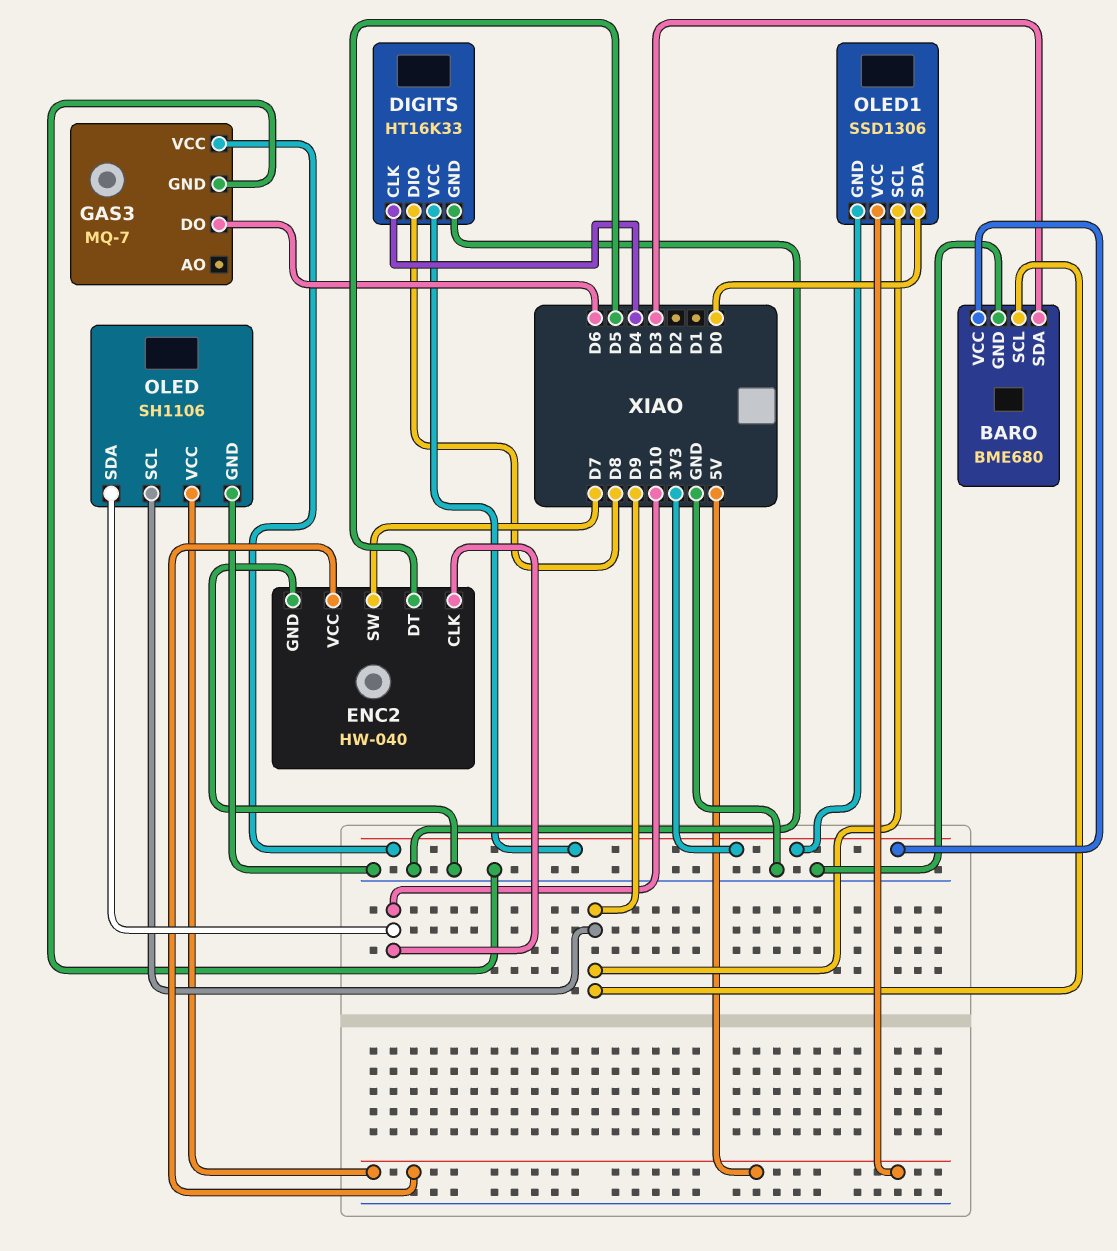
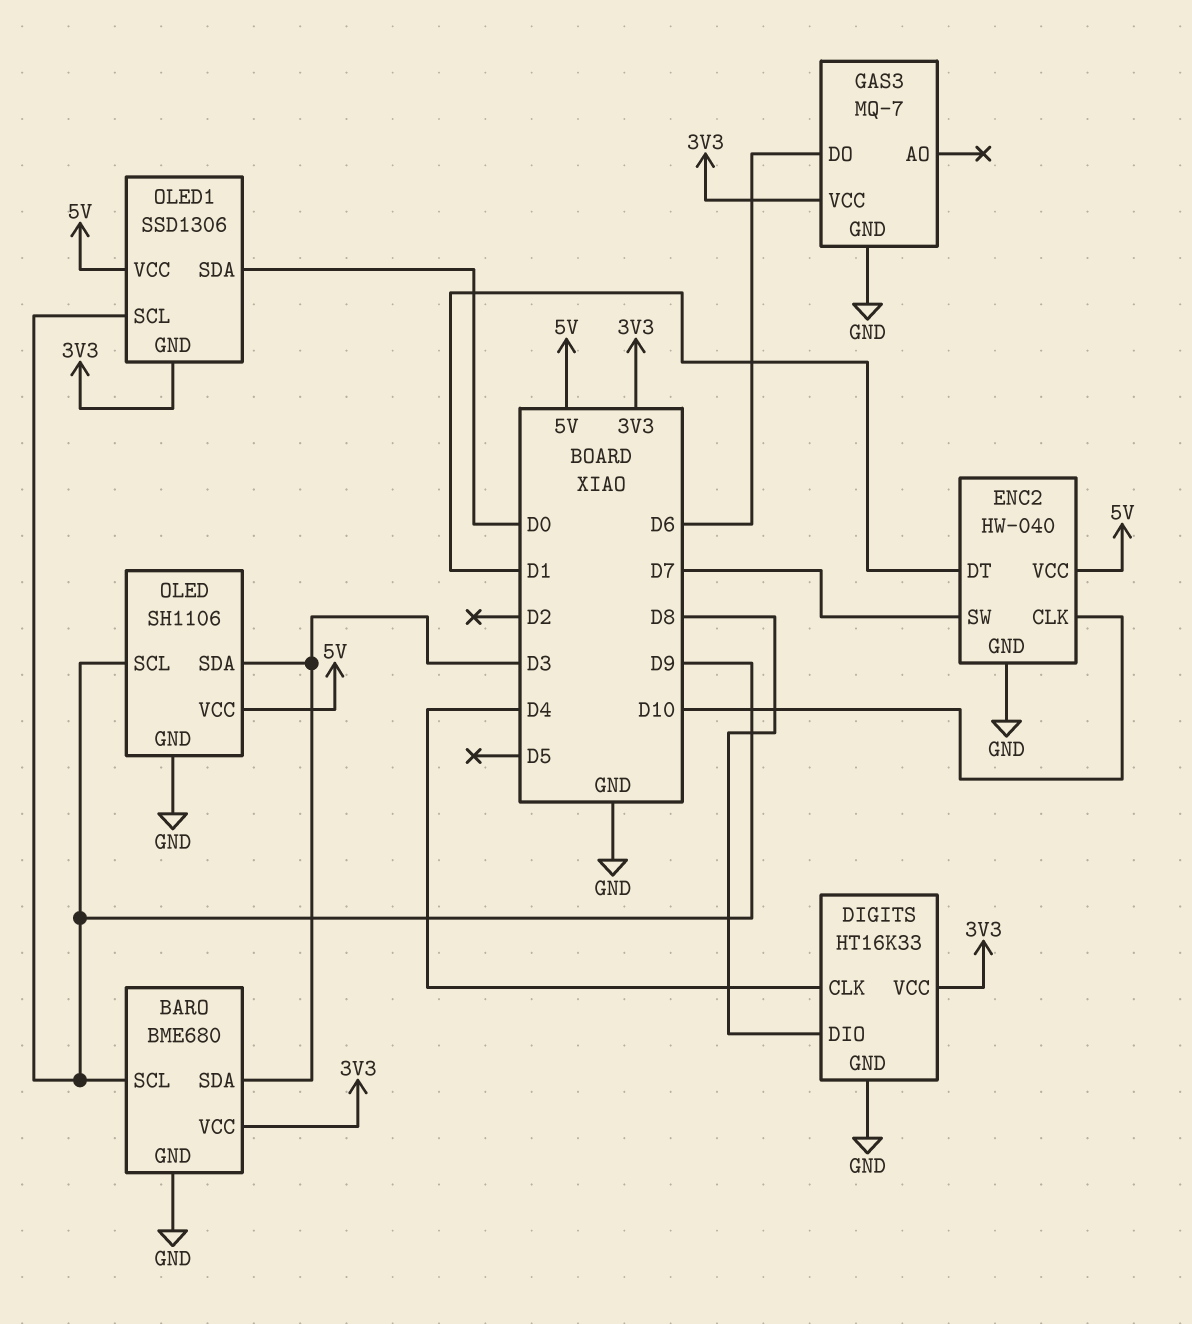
ENC2 pin DT: D5 -> D1
OLED pin SDA: D10 -> D3

